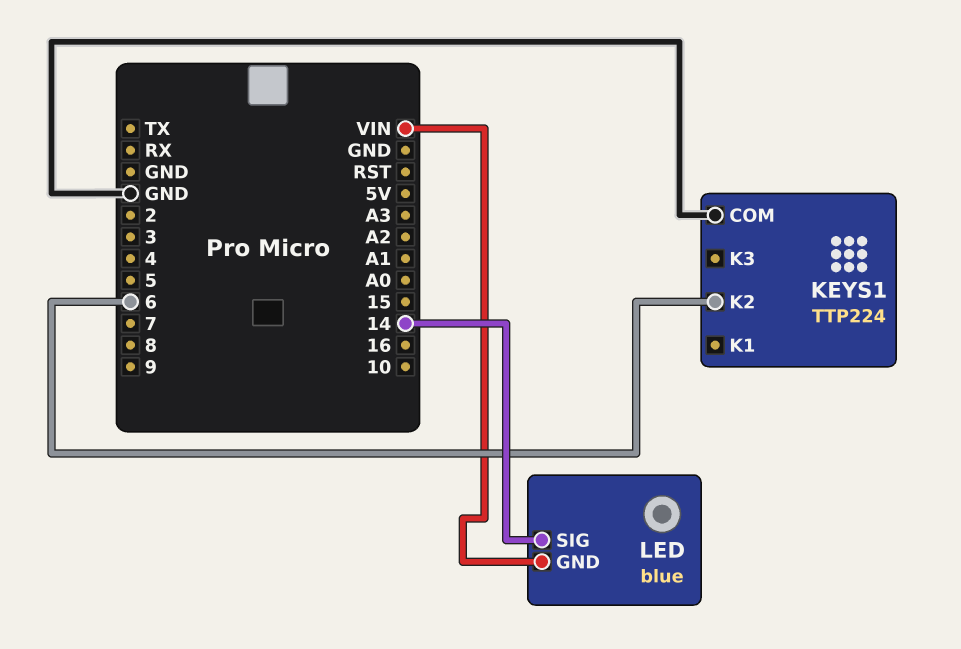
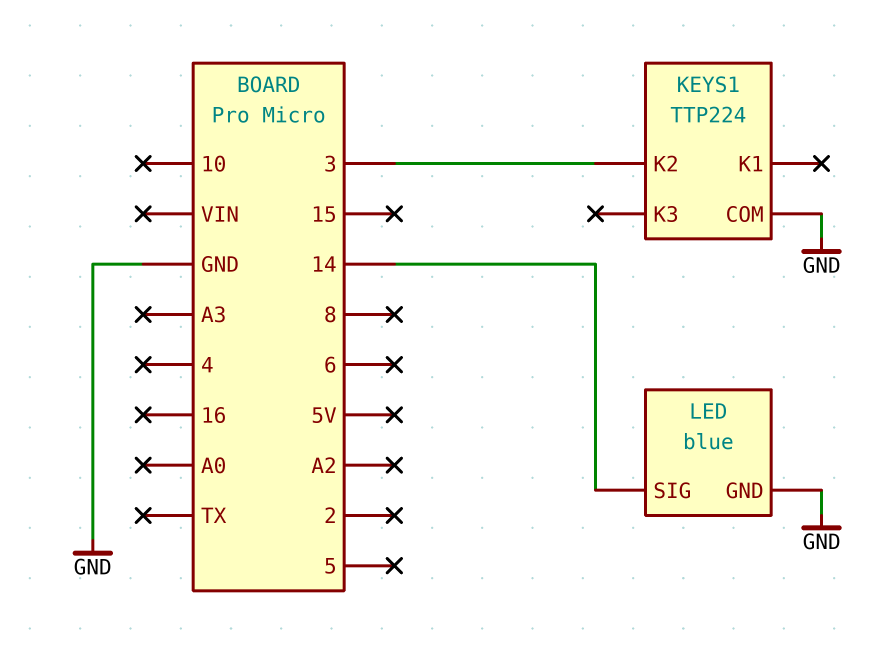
KEYS1 pin K2: 6 -> 3
LED pin GND: VIN -> GND

